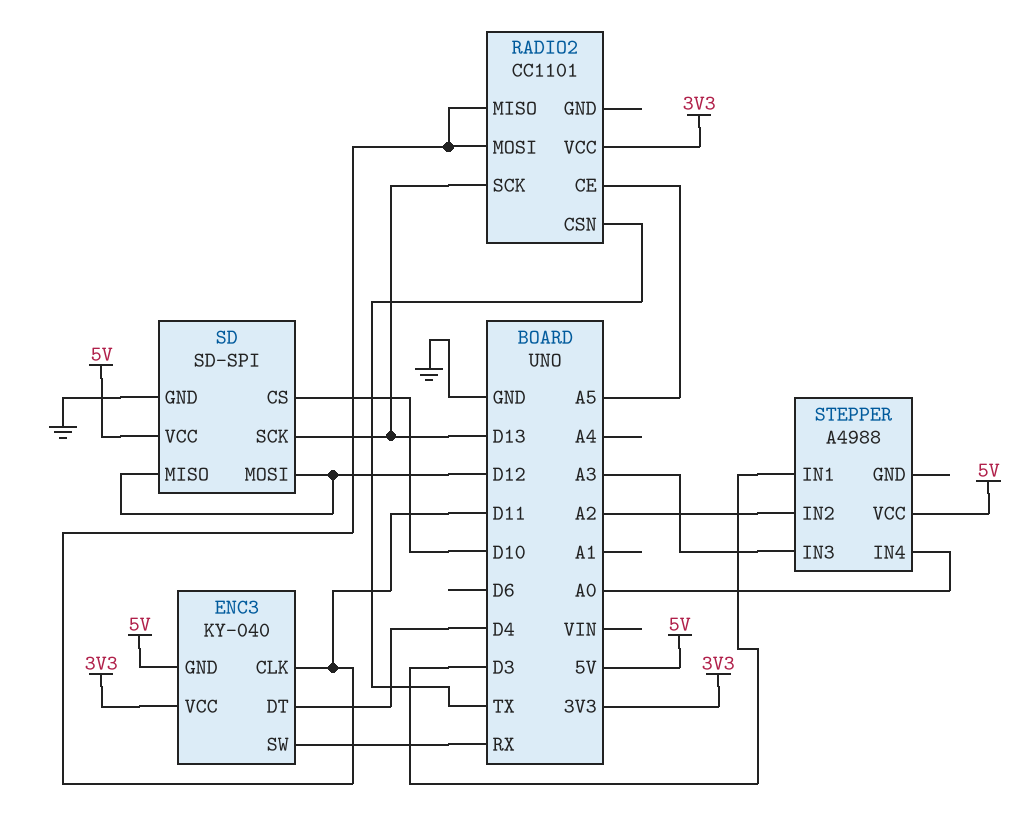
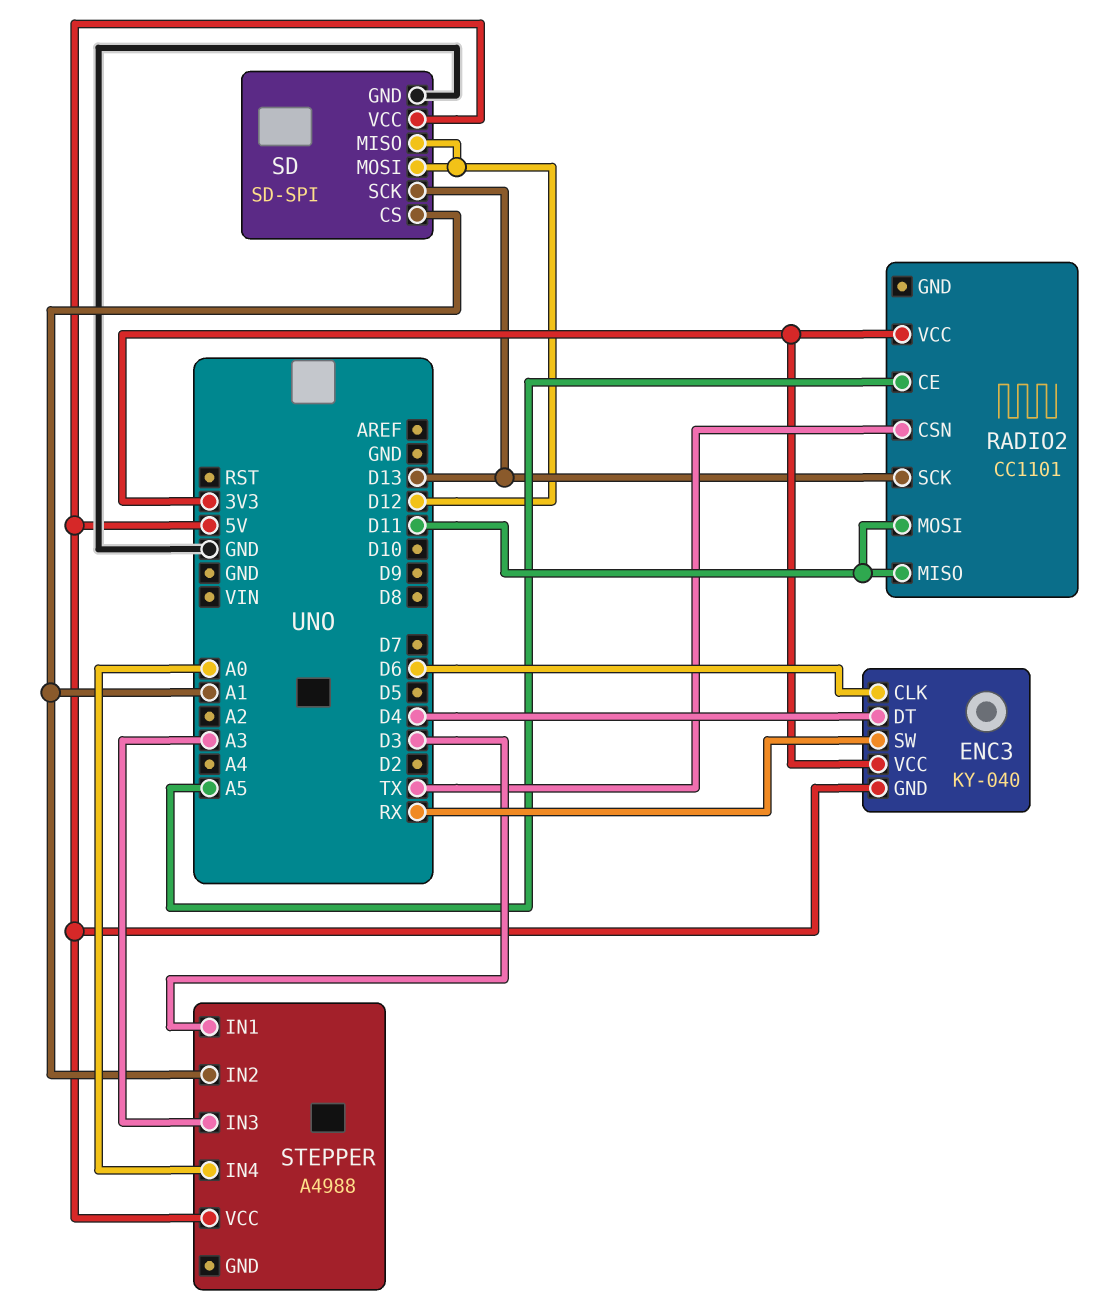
ENC3 pin CLK: D11 -> D6
SD pin CS: D10 -> A1
STEPPER pin IN2: A2 -> A1

